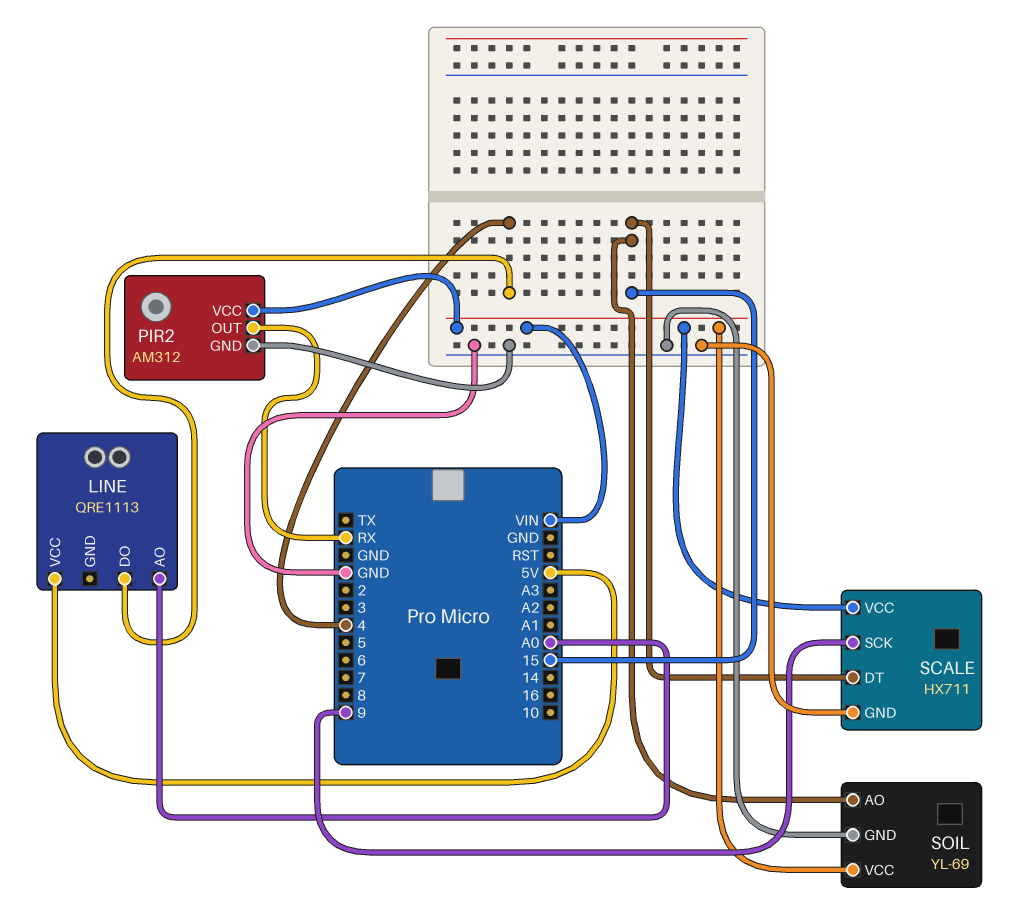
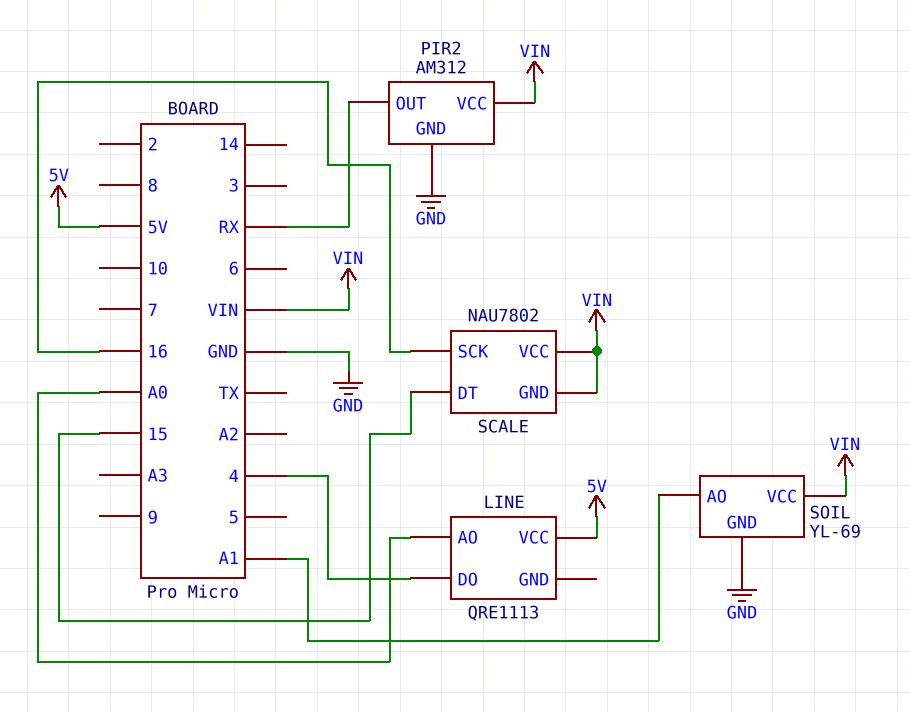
SCALE: HX711 -> NAU7802
SCALE pin GND: GND -> VIN
SCALE pin SCK: 9 -> 16
SOIL pin AO: 15 -> A1

